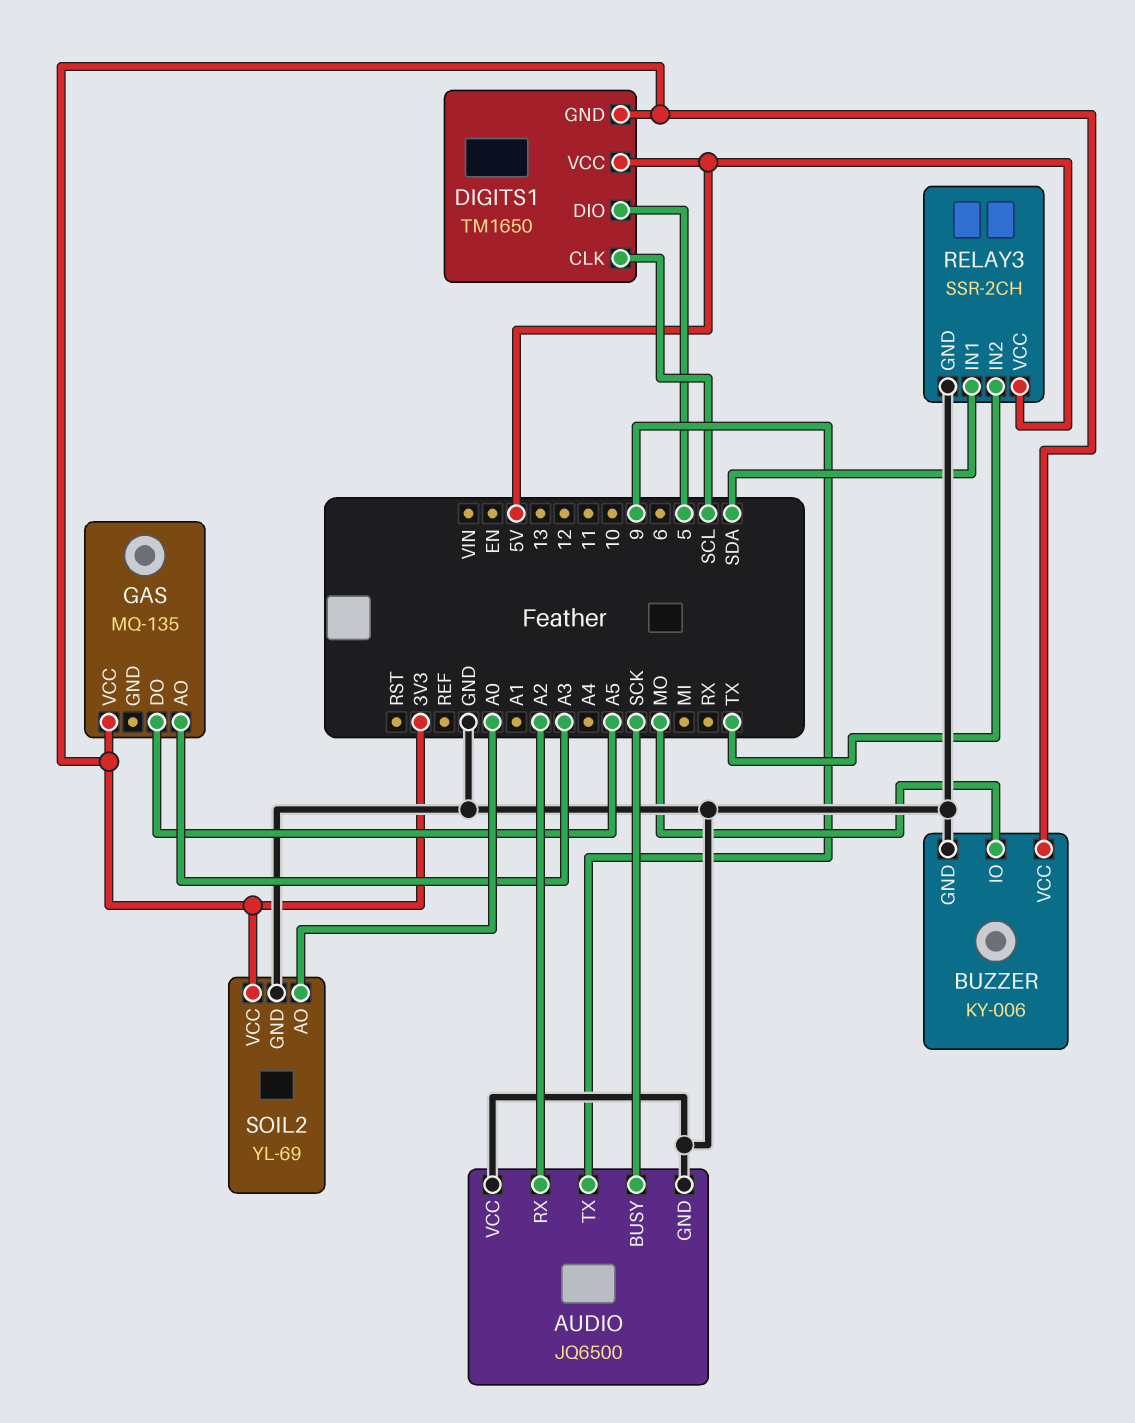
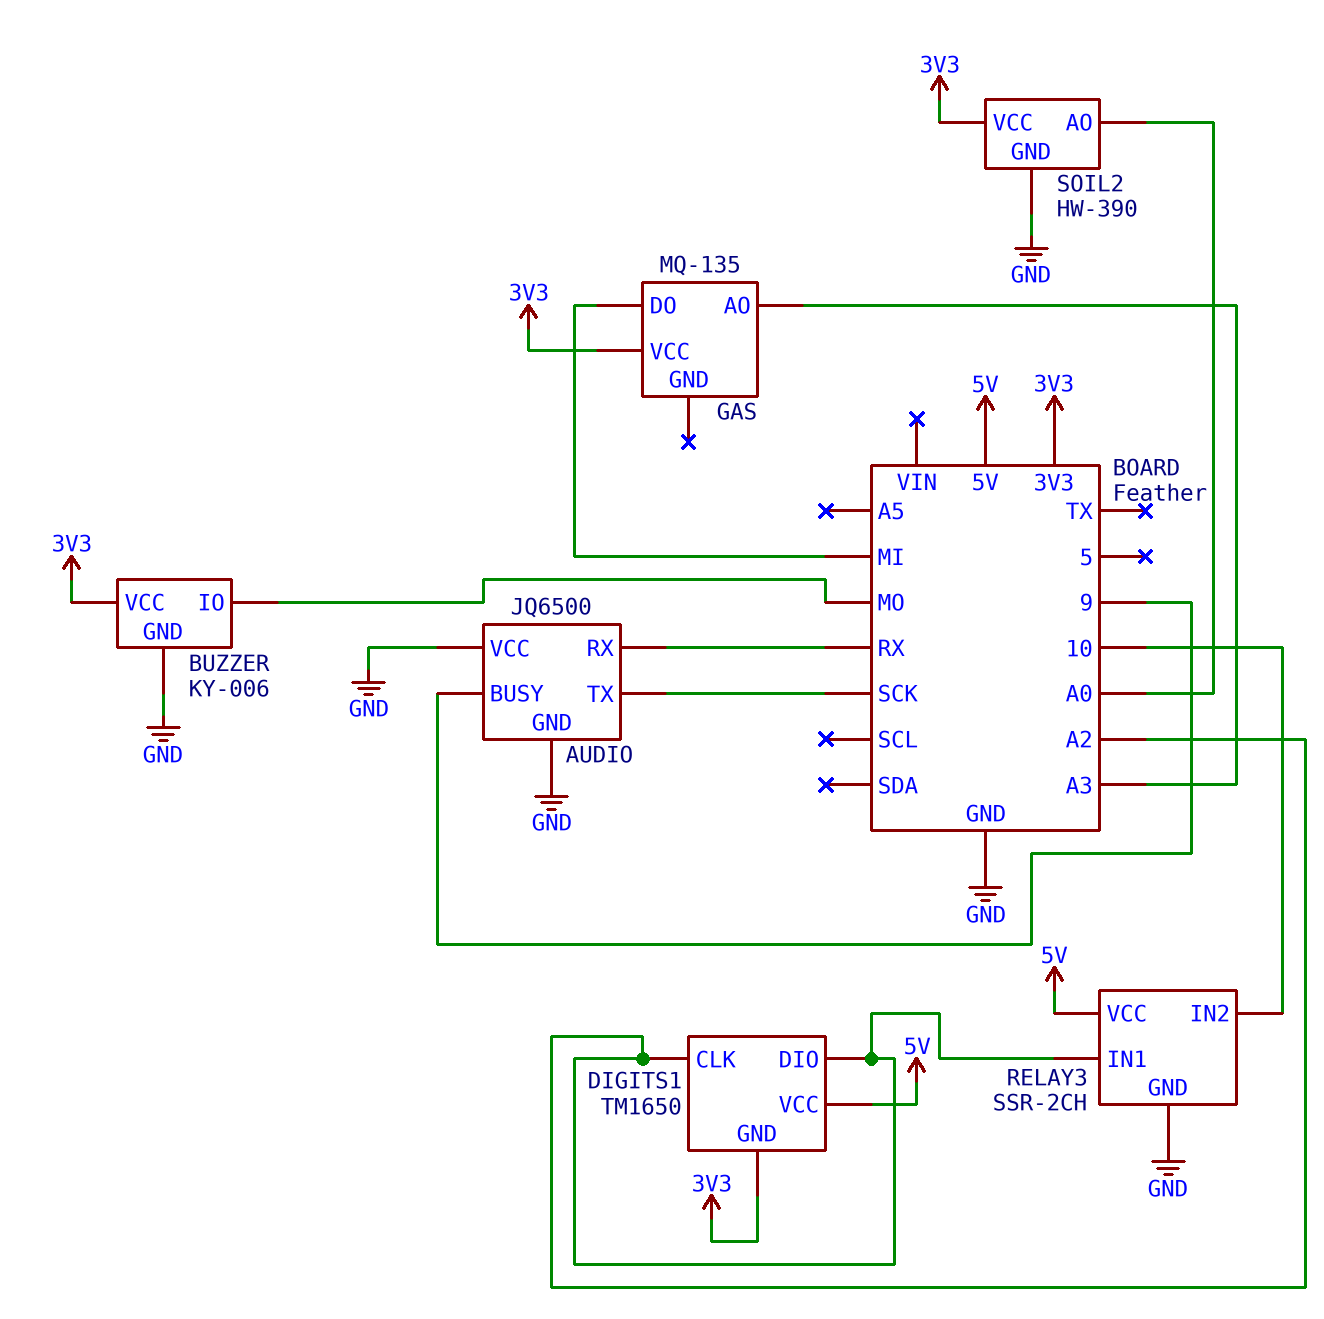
AUDIO pin BUSY: SCK -> 9
AUDIO pin RX: A2 -> RX
AUDIO pin TX: 9 -> SCK
DIGITS1 pin CLK: SCL -> A2
DIGITS1 pin DIO: 5 -> A2
GAS pin DO: A5 -> MI
RELAY3 pin IN1: SDA -> A2
RELAY3 pin IN2: TX -> 10
SOIL2: YL-69 -> HW-390

